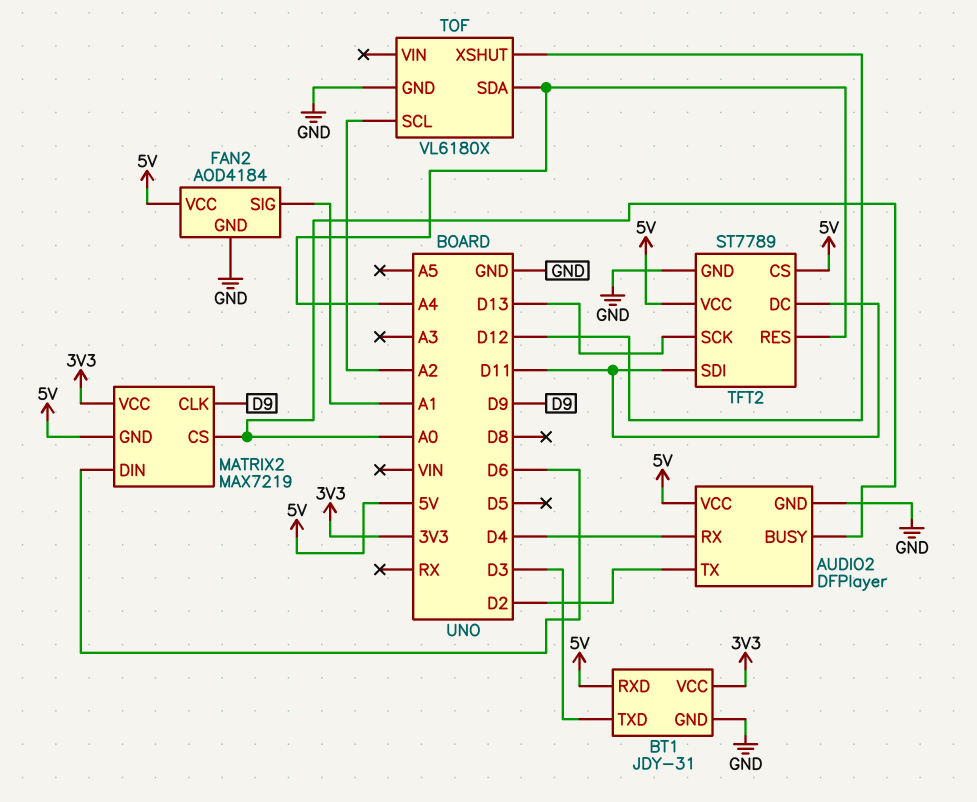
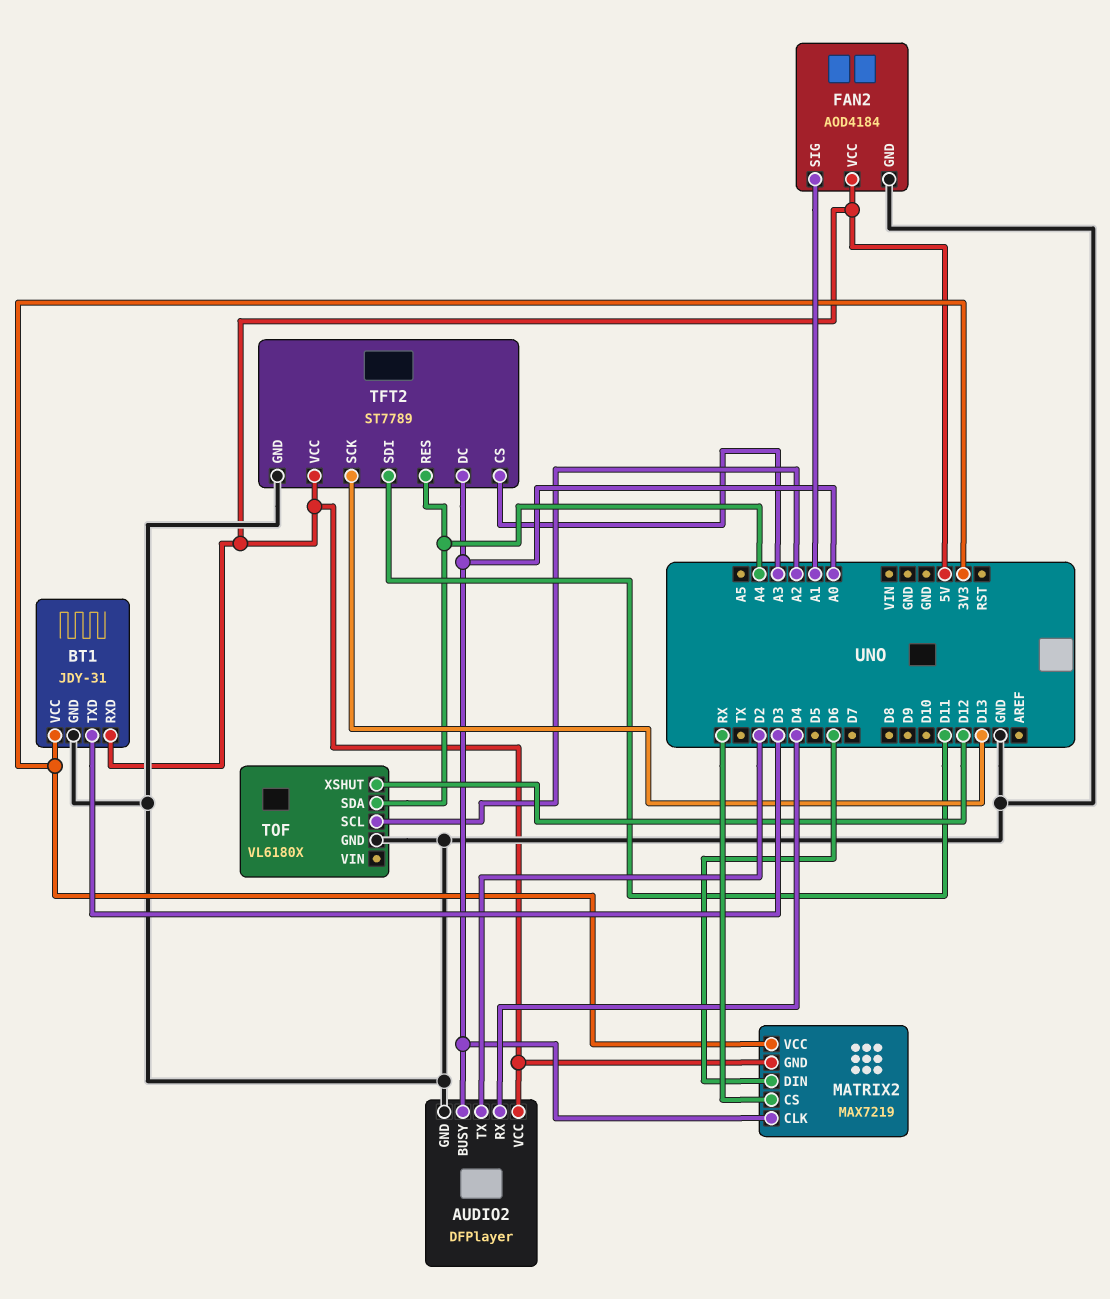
MATRIX2 pin CLK: D9 -> A0
MATRIX2 pin CS: A0 -> RX
TFT2 pin CS: 5V -> A3
TFT2 pin DC: D11 -> A0

